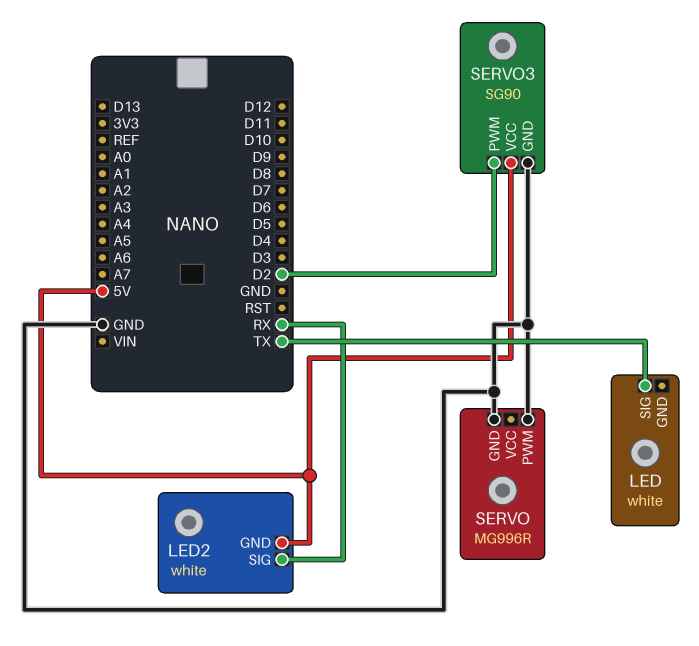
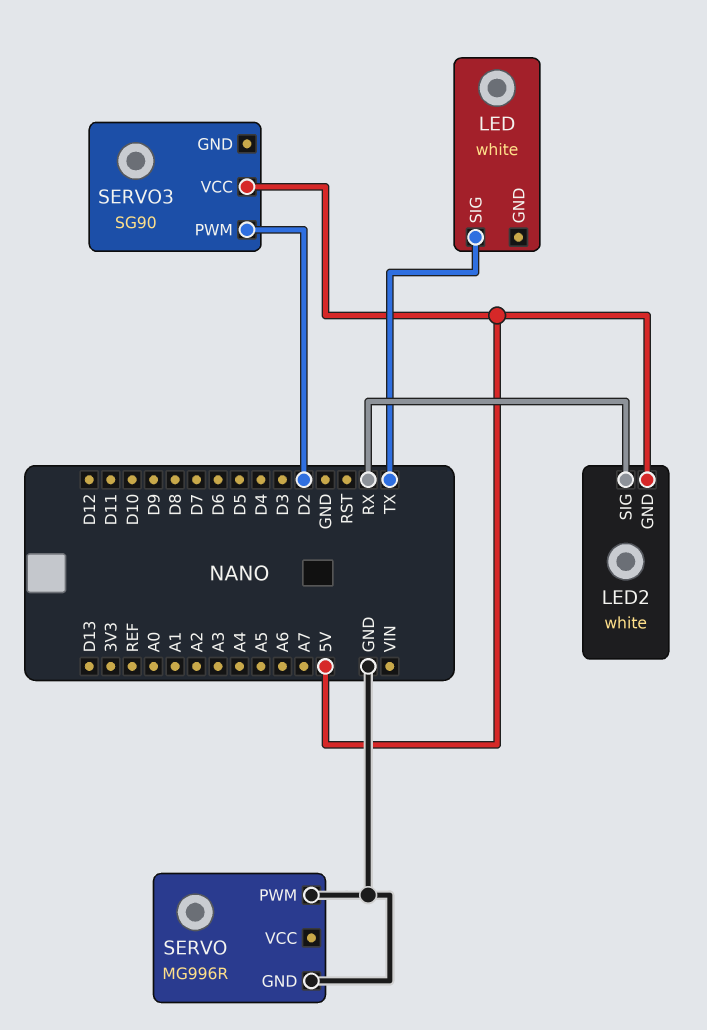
SERVO3 pin GND: GND -> none

